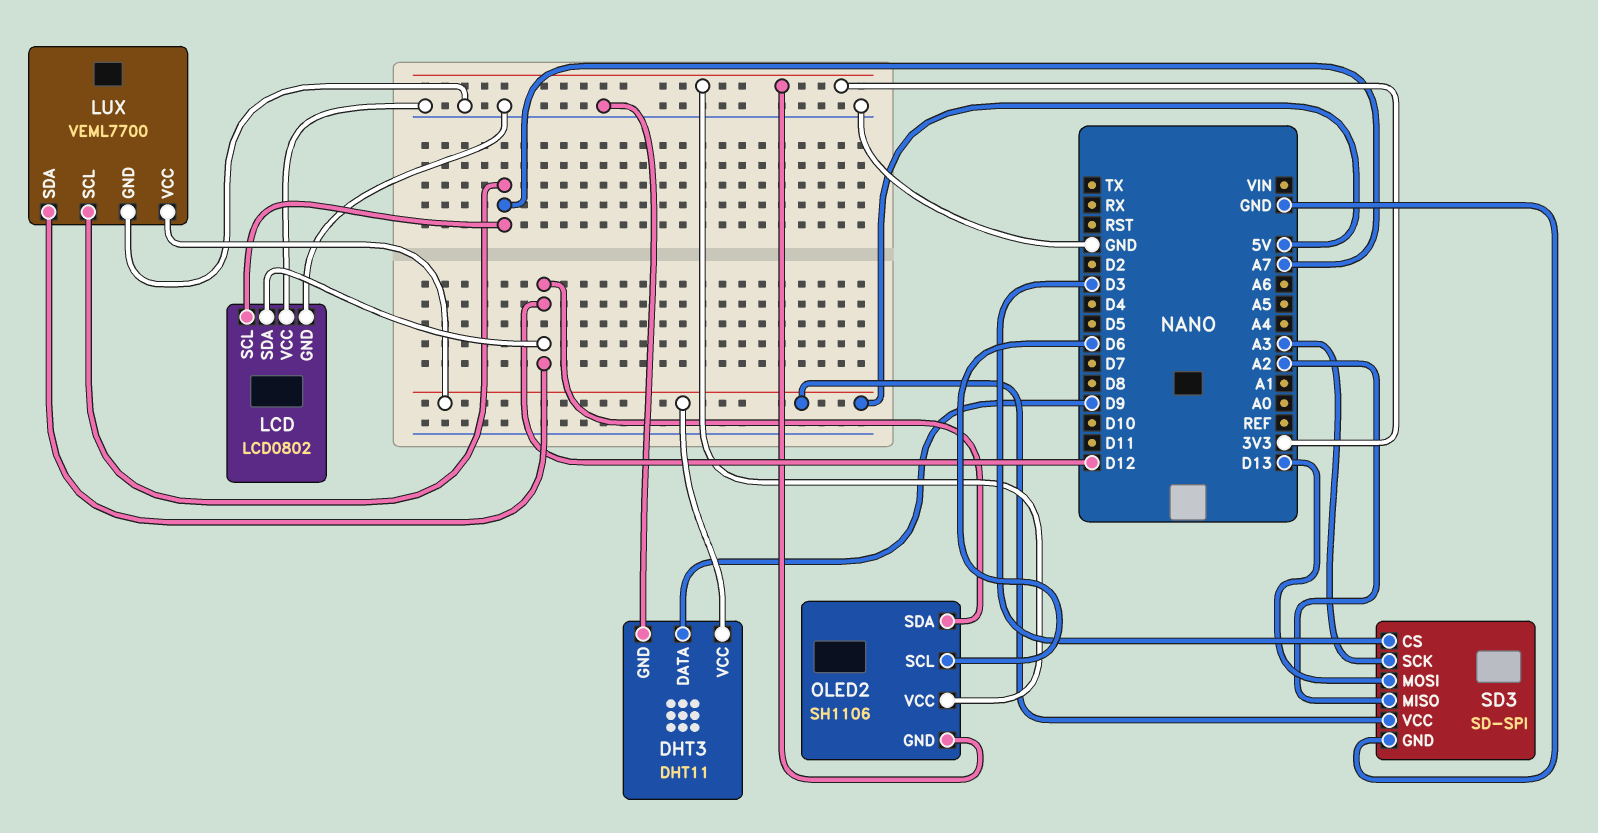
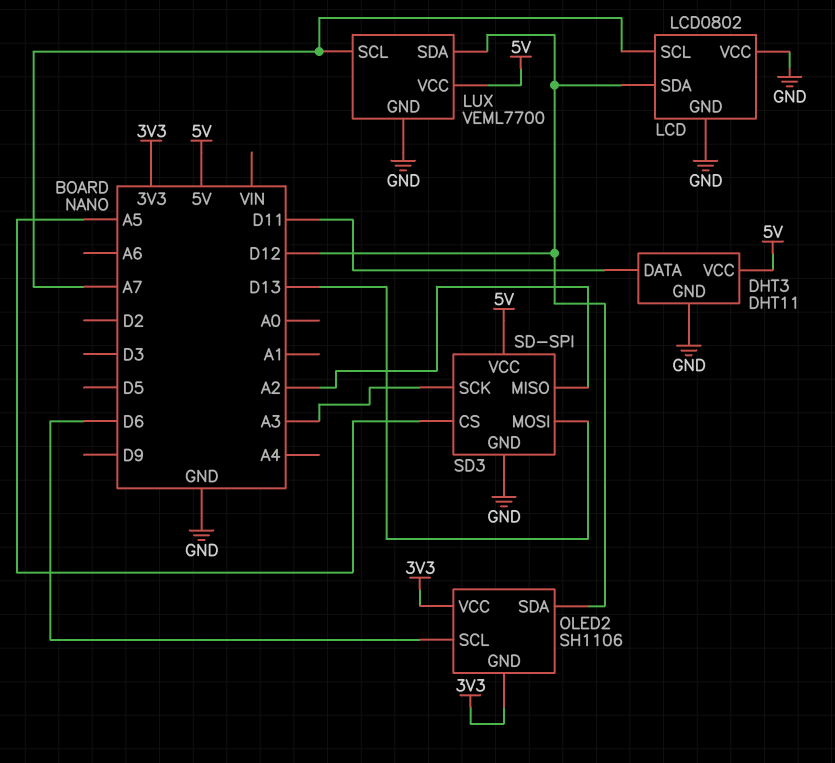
DHT3 pin DATA: D9 -> D11
SD3 pin CS: D3 -> A5

